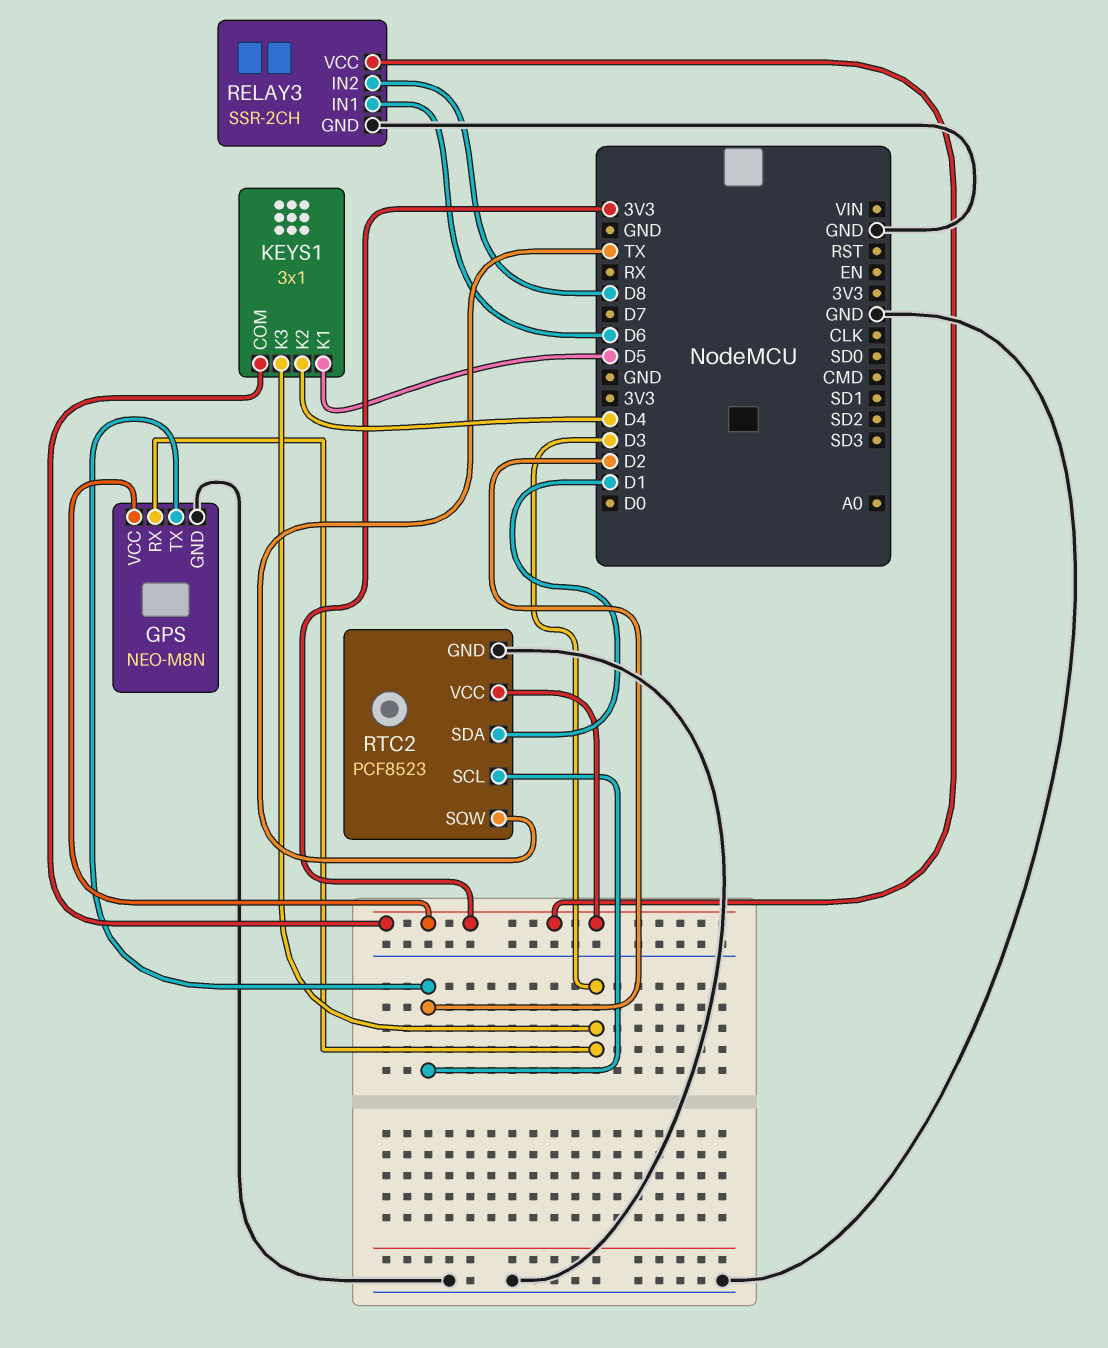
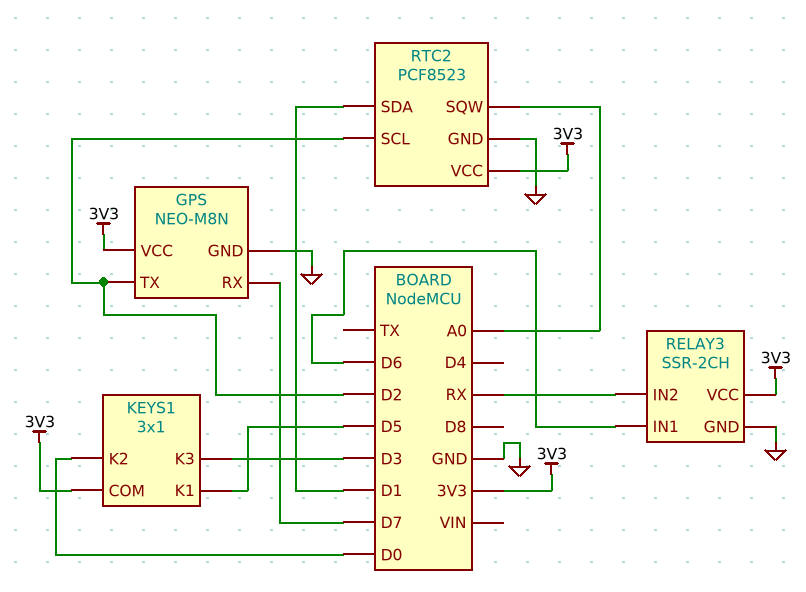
GPS pin RX: D3 -> D7
KEYS1 pin K2: D4 -> D0
RELAY3 pin IN2: D8 -> RX
RTC2 pin SQW: TX -> A0

